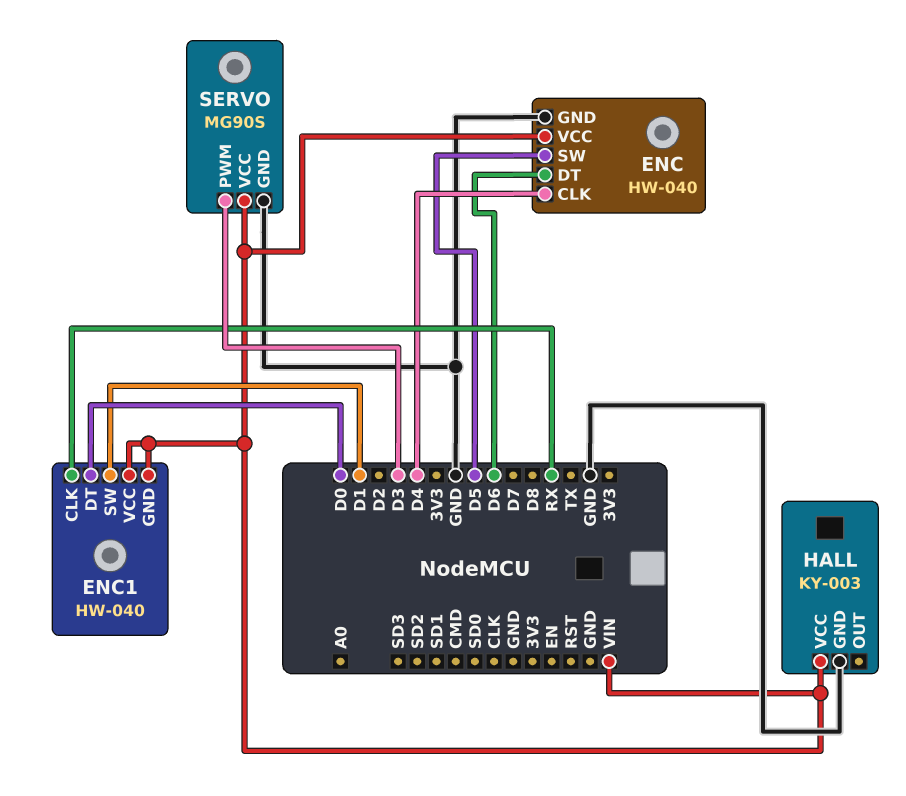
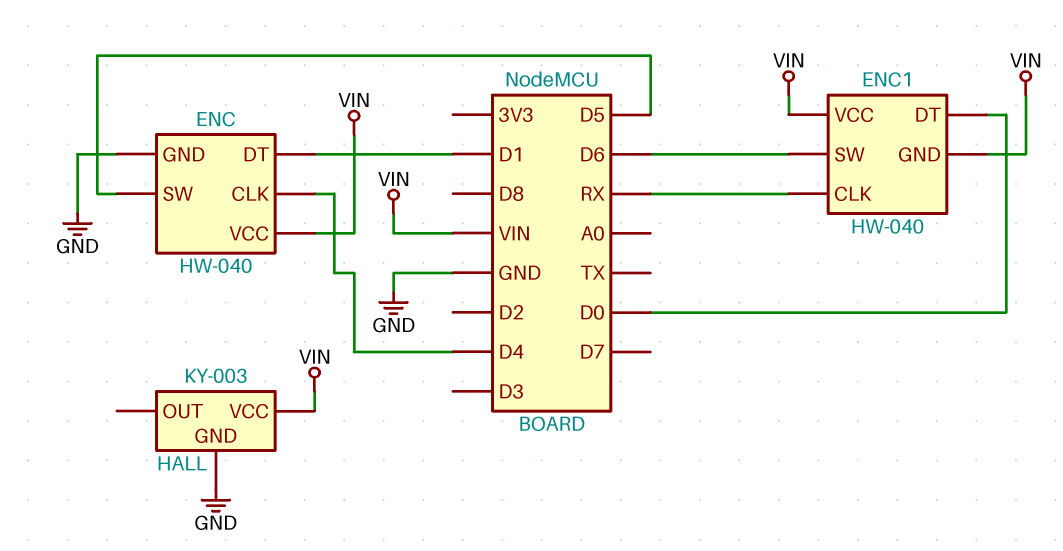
ENC pin DT: D6 -> D1
ENC1 pin SW: D1 -> D6
SERVO: MG90S -> none
SERVO pin GND: GND -> none
SERVO pin PWM: D3 -> none
SERVO pin VCC: VIN -> none

